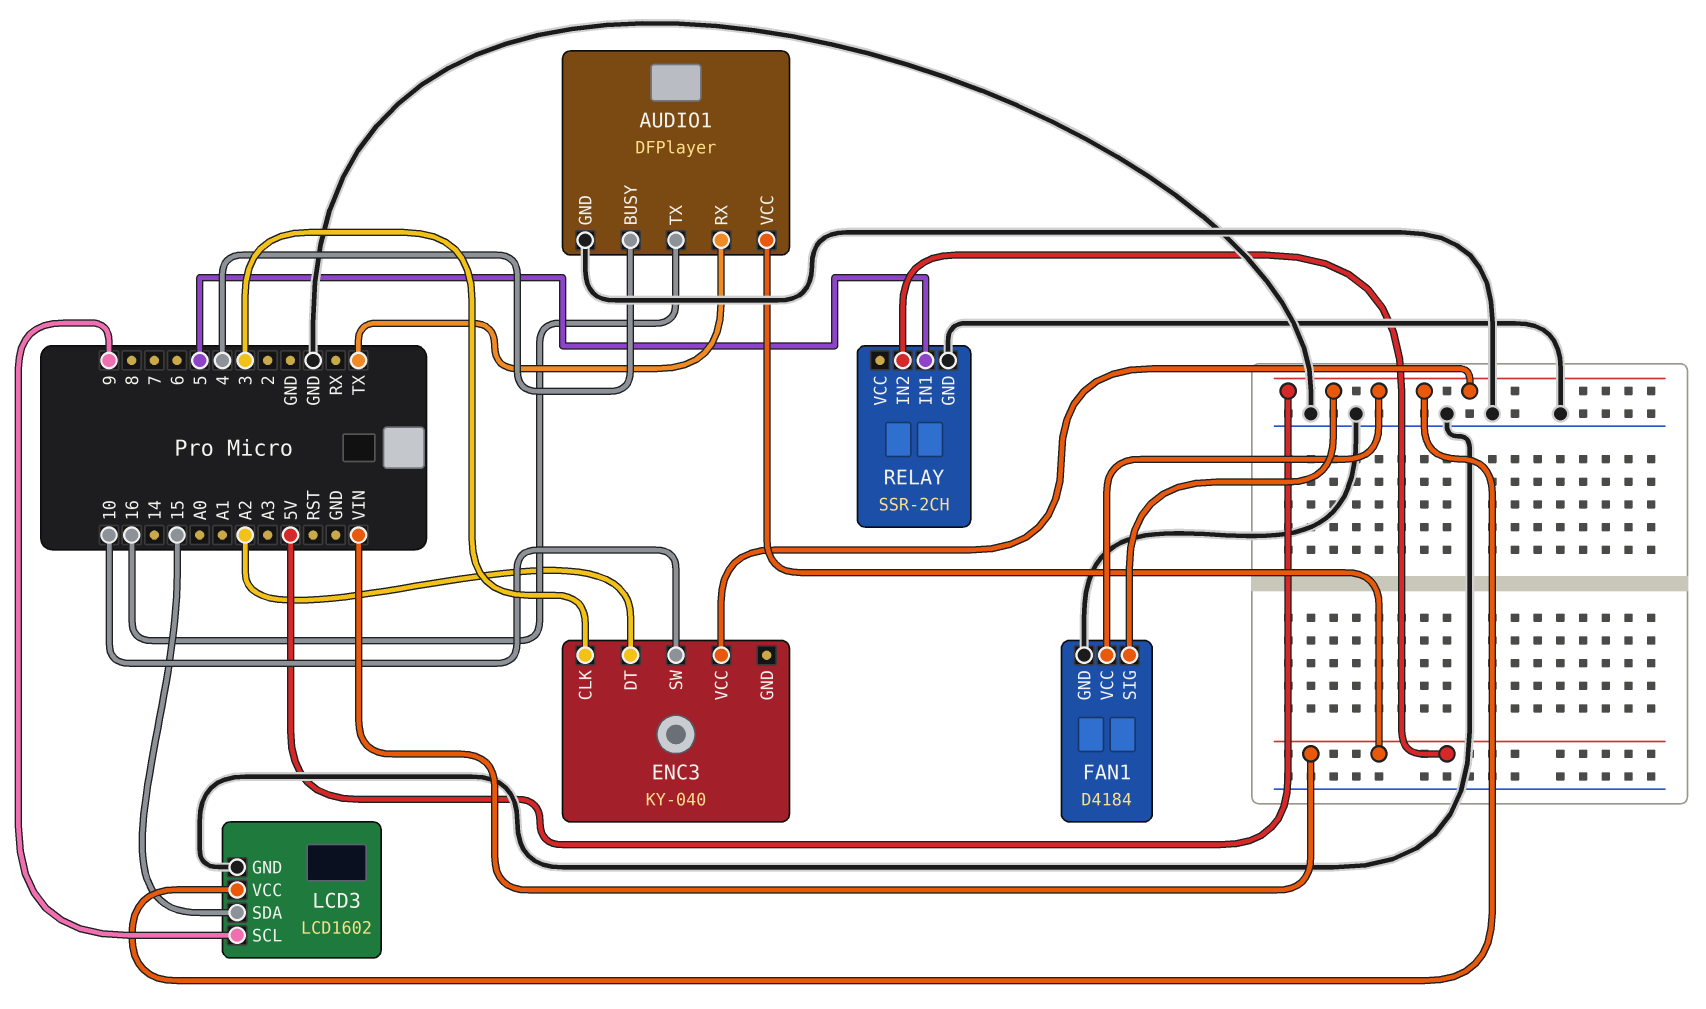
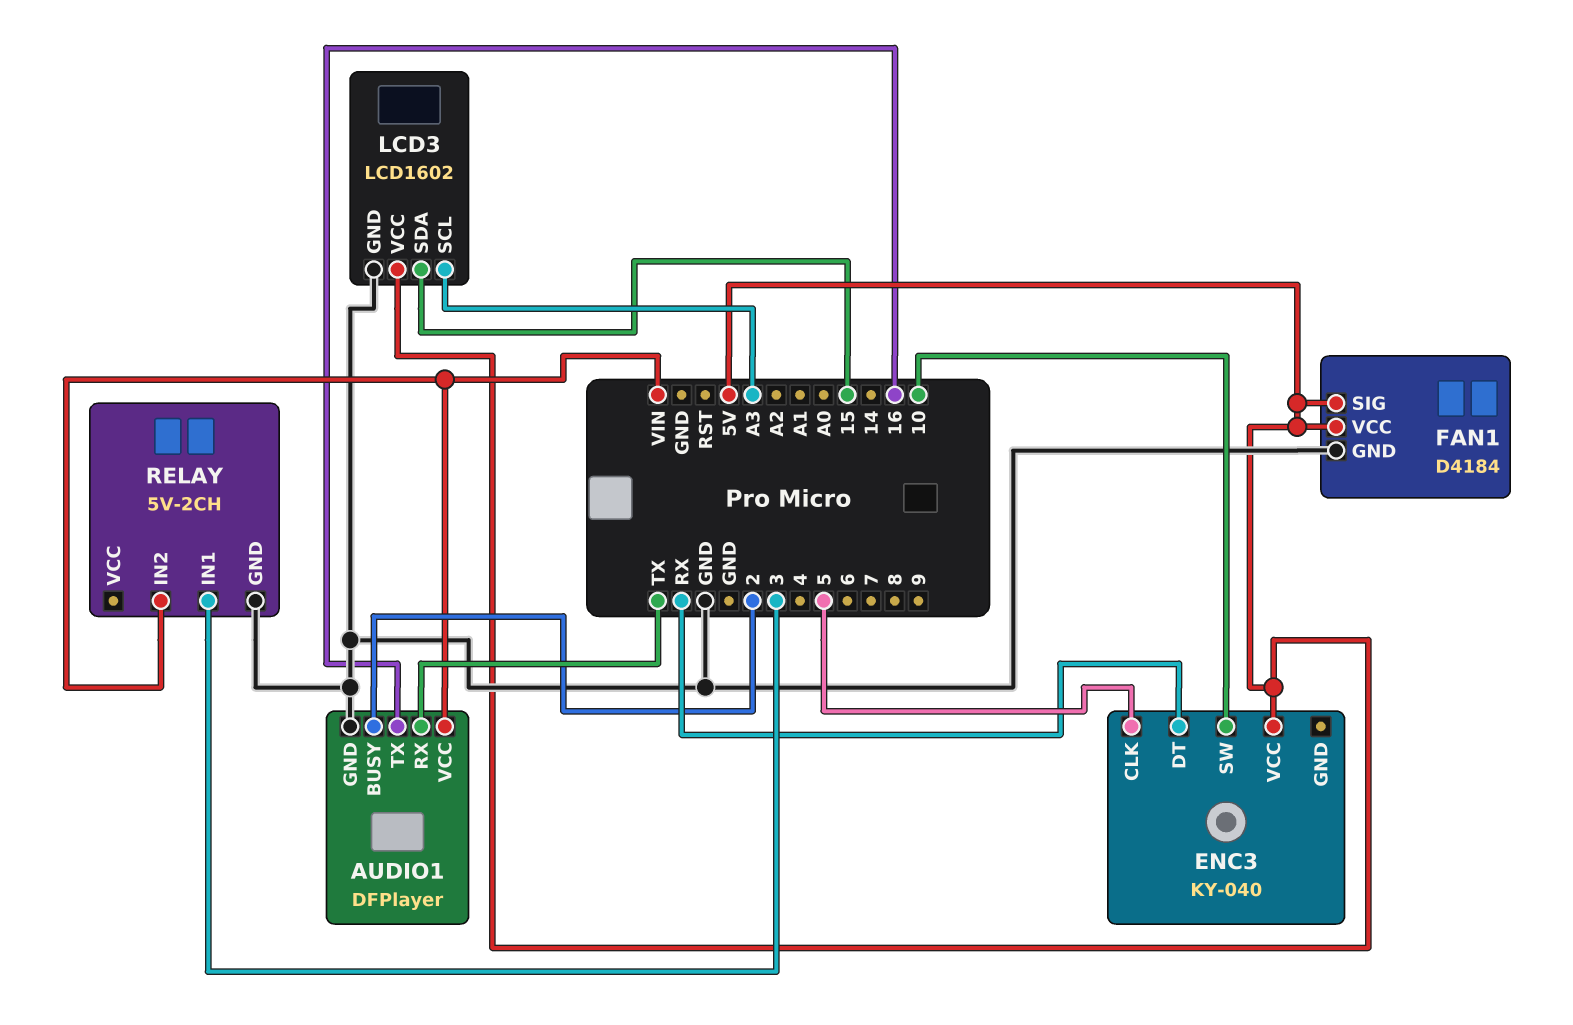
AUDIO1 pin BUSY: 4 -> 2
ENC3 pin CLK: 3 -> 5
ENC3 pin DT: A2 -> RX
LCD3 pin SCL: 9 -> A3
RELAY: SSR-2CH -> 5V-2CH
RELAY pin IN1: 5 -> 3

